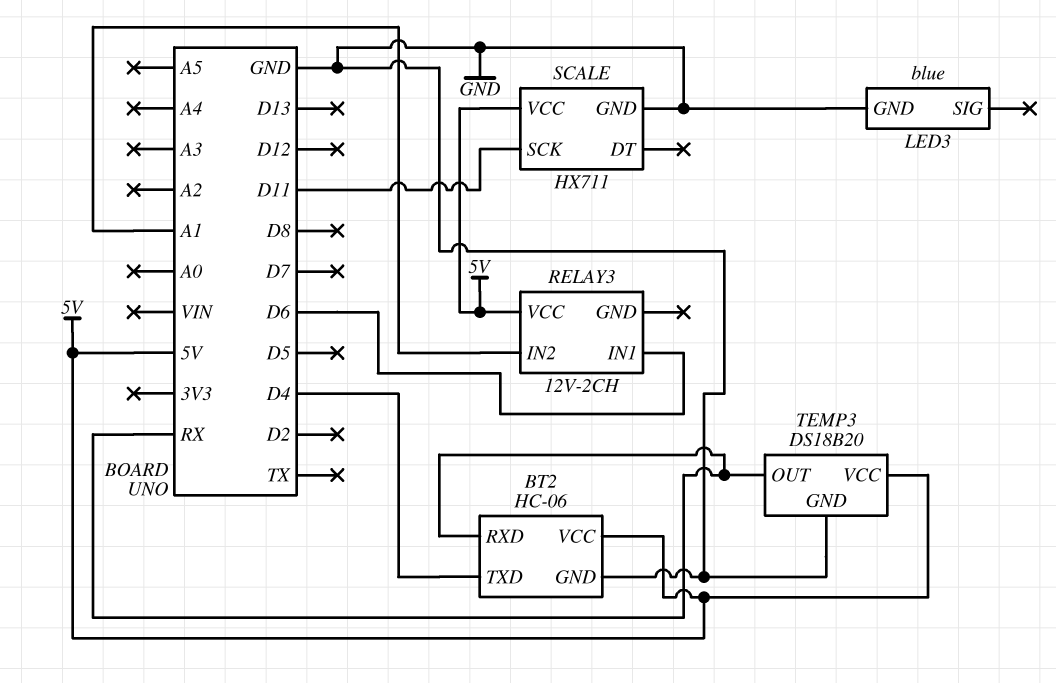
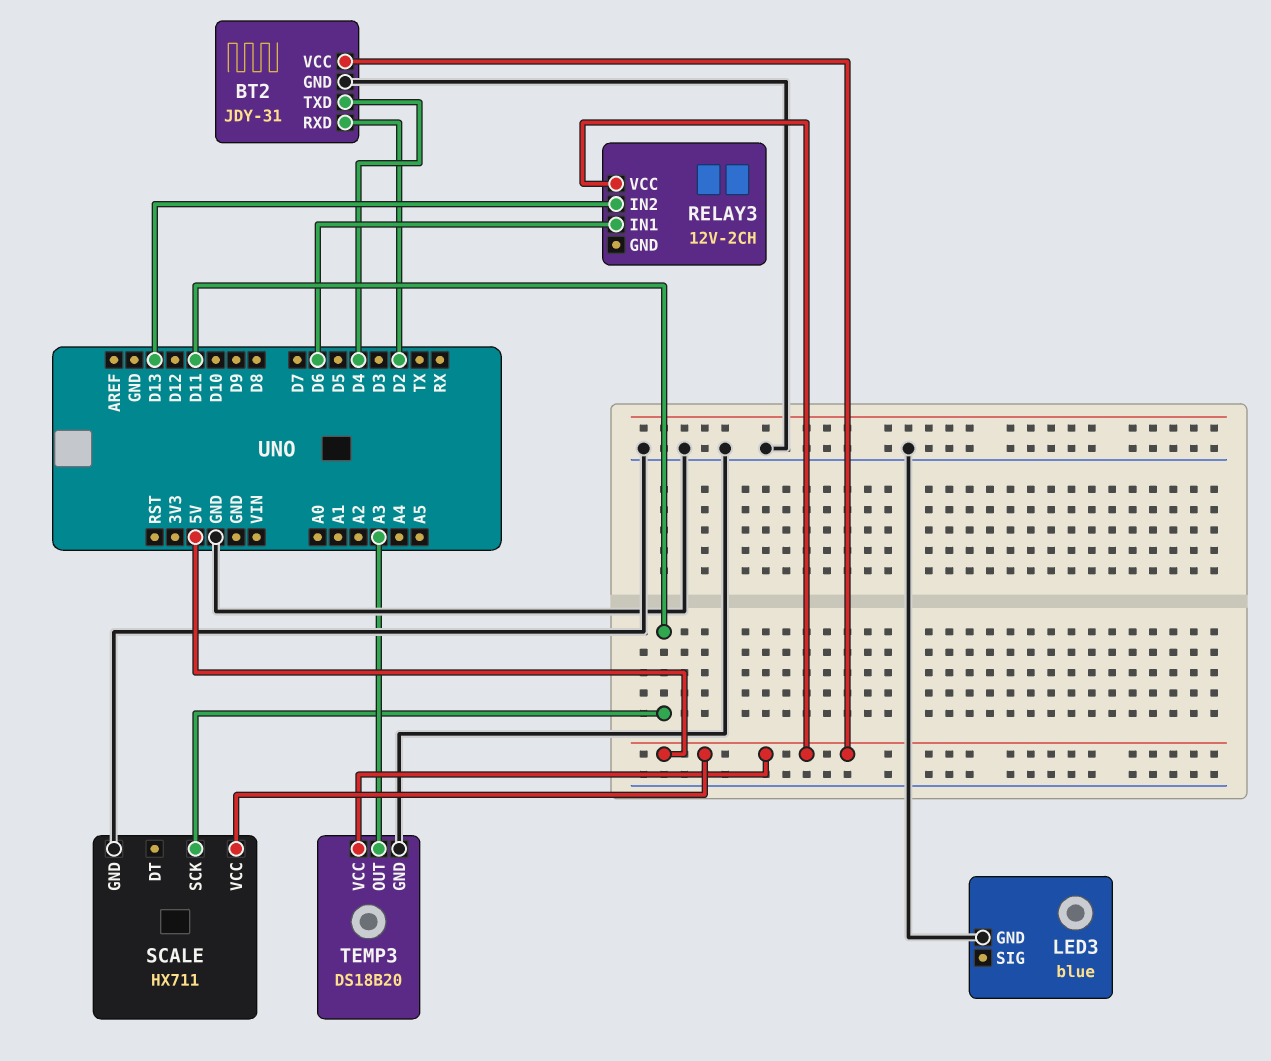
BT2: HC-06 -> JDY-31
BT2 pin RXD: RX -> D2
RELAY3 pin IN2: A1 -> D13
TEMP3 pin OUT: RX -> A3

